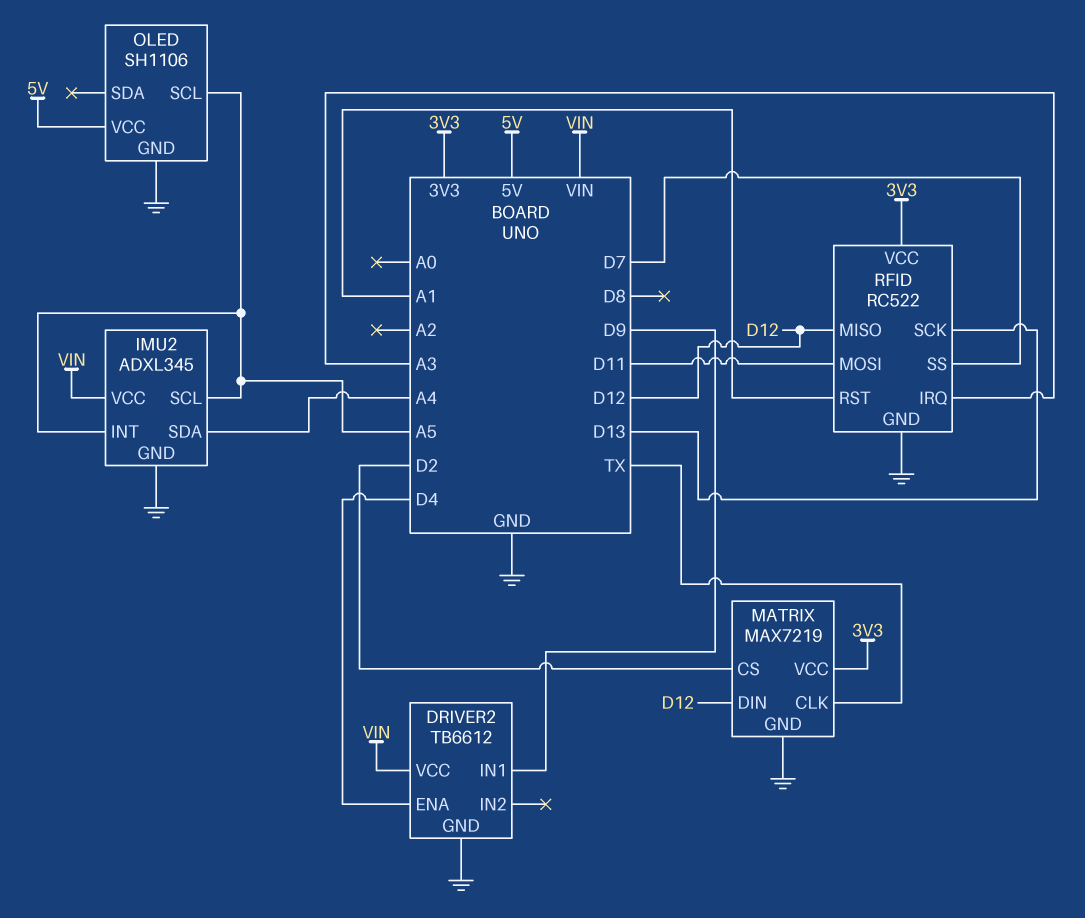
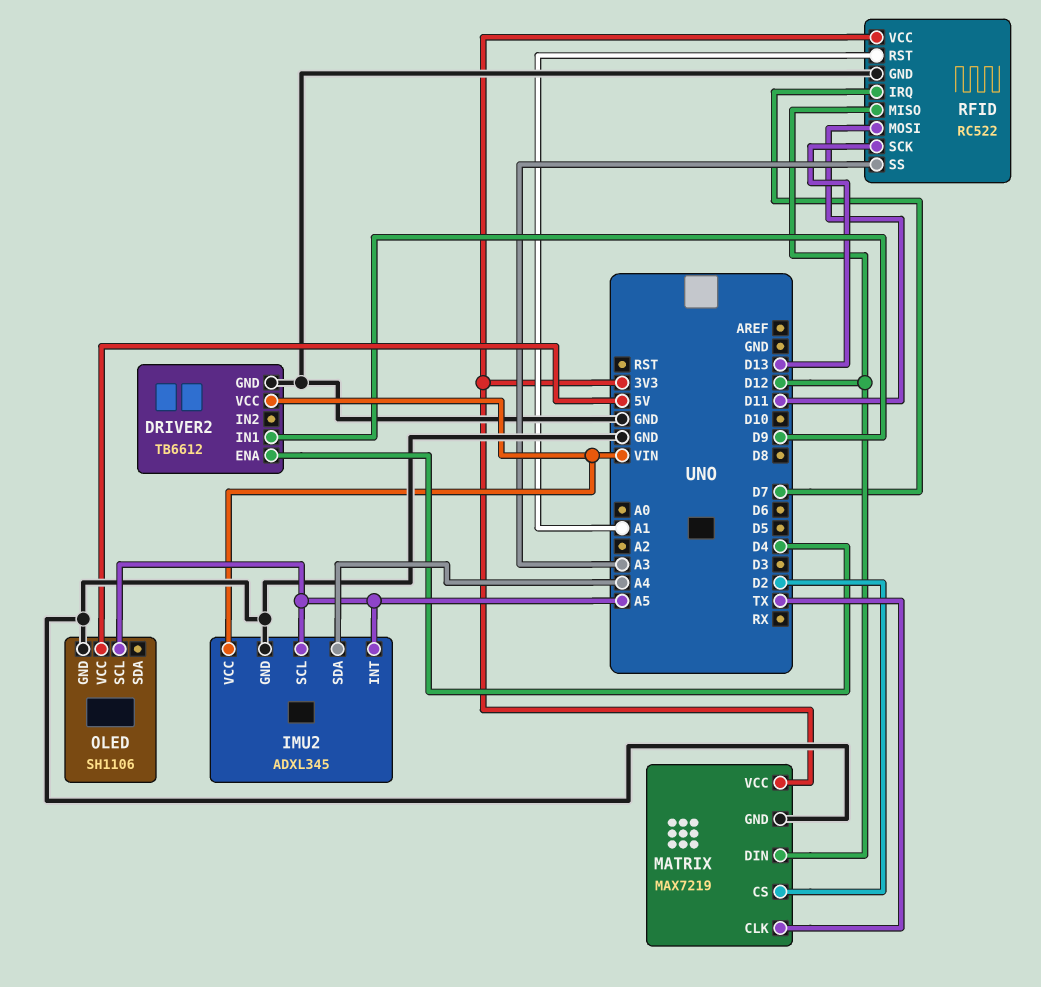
RFID pin IRQ: A3 -> D7
RFID pin SS: D7 -> A3

